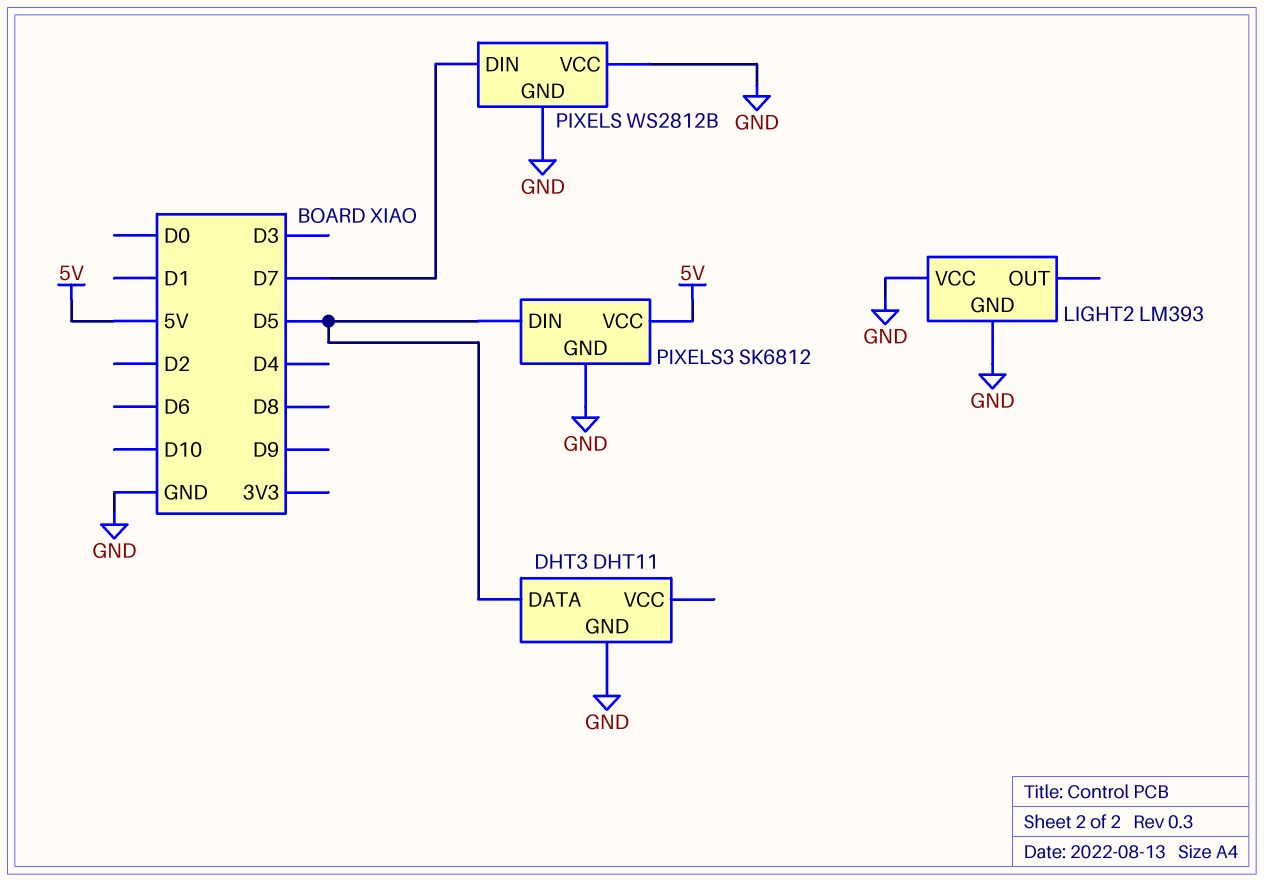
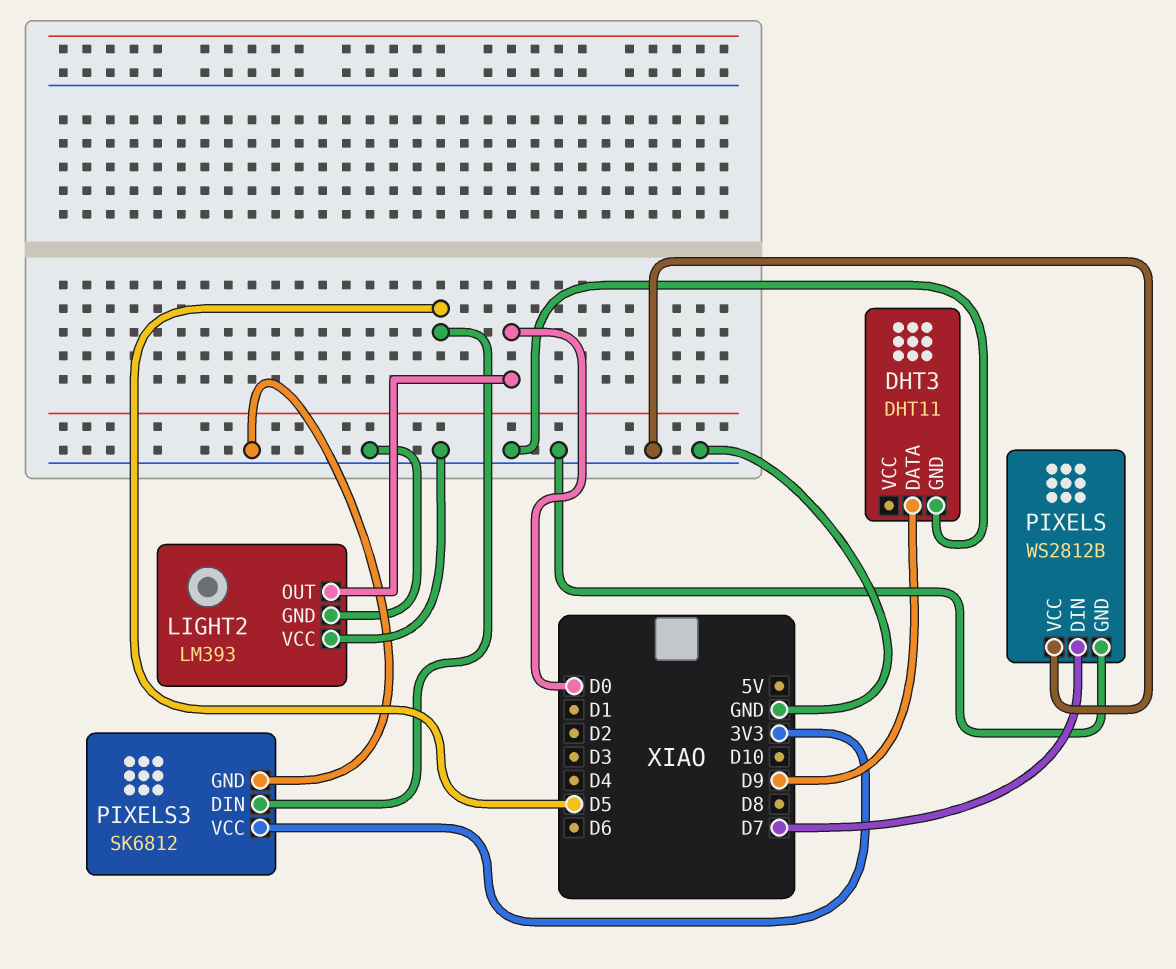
DHT3 pin DATA: D5 -> D9
LIGHT2 pin OUT: none -> D0
PIXELS3 pin VCC: 5V -> 3V3

